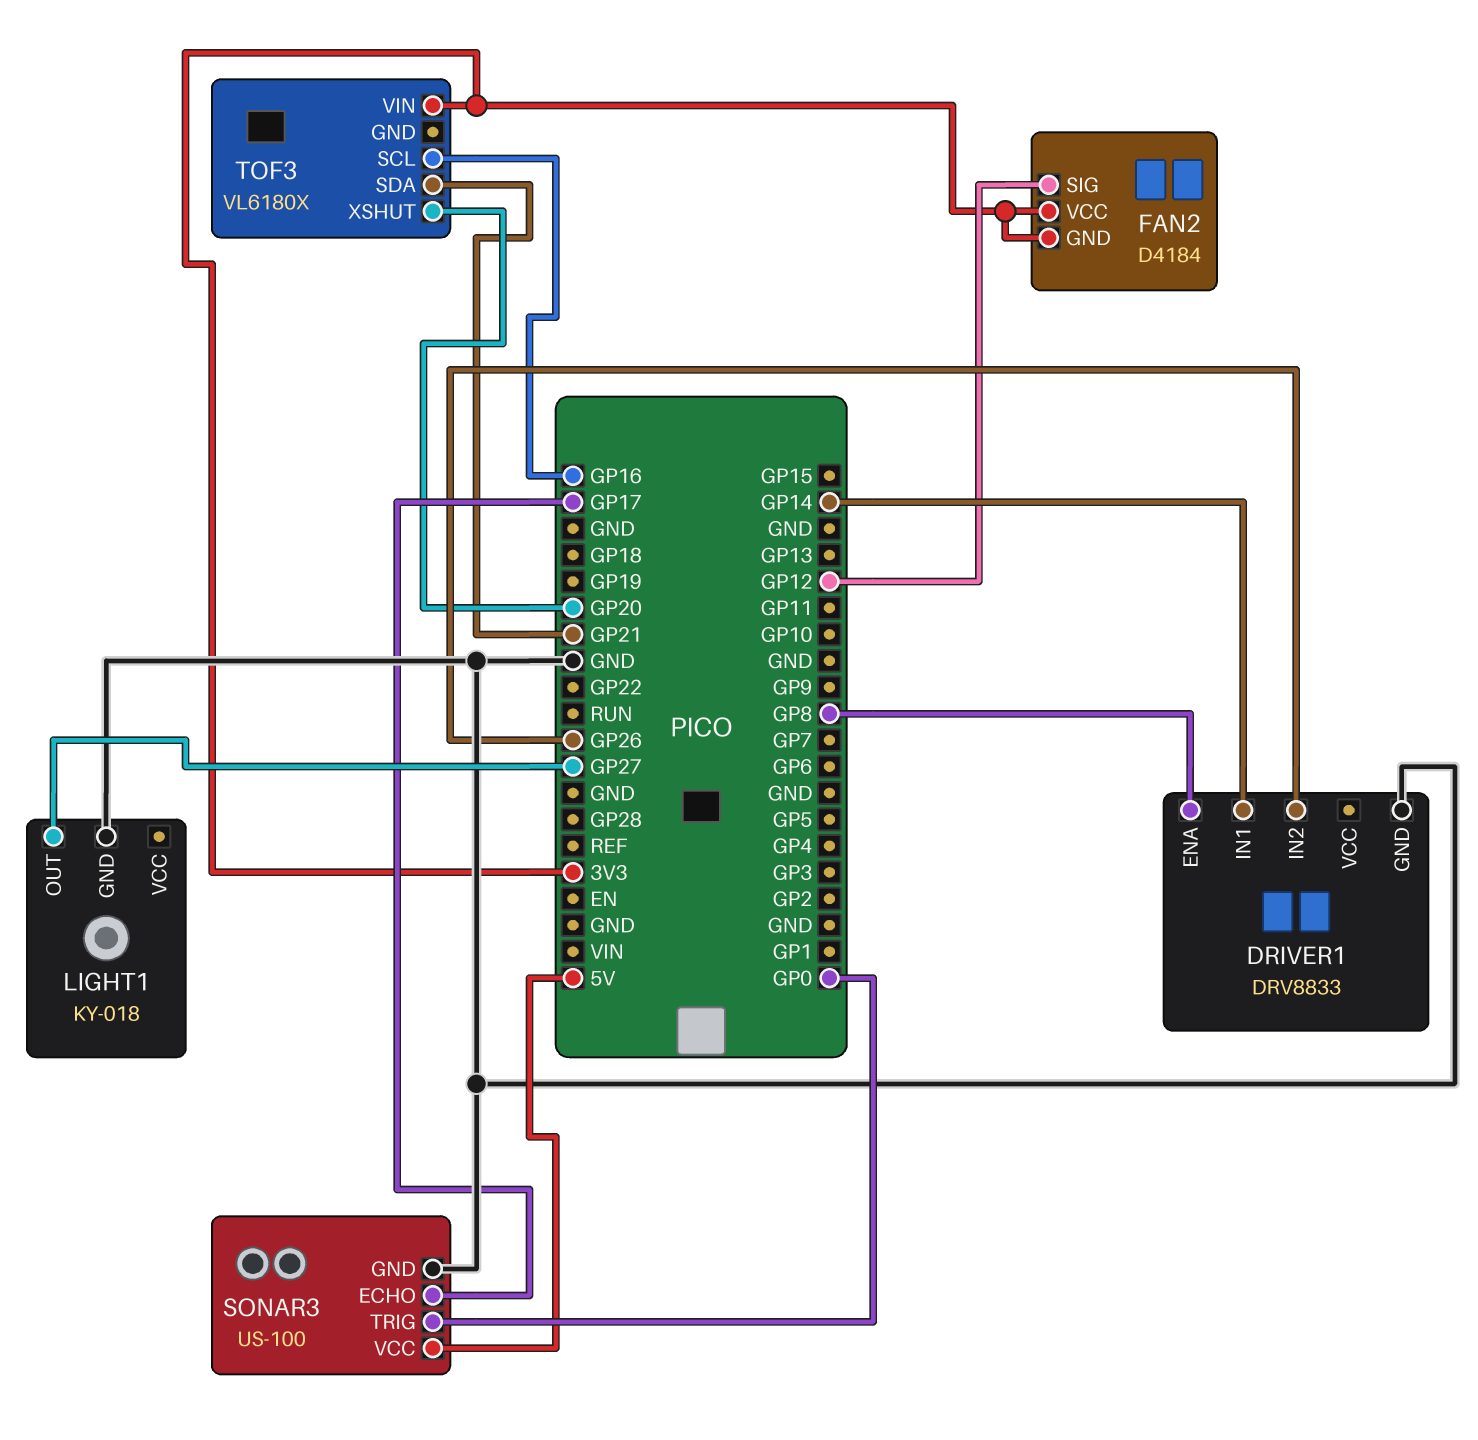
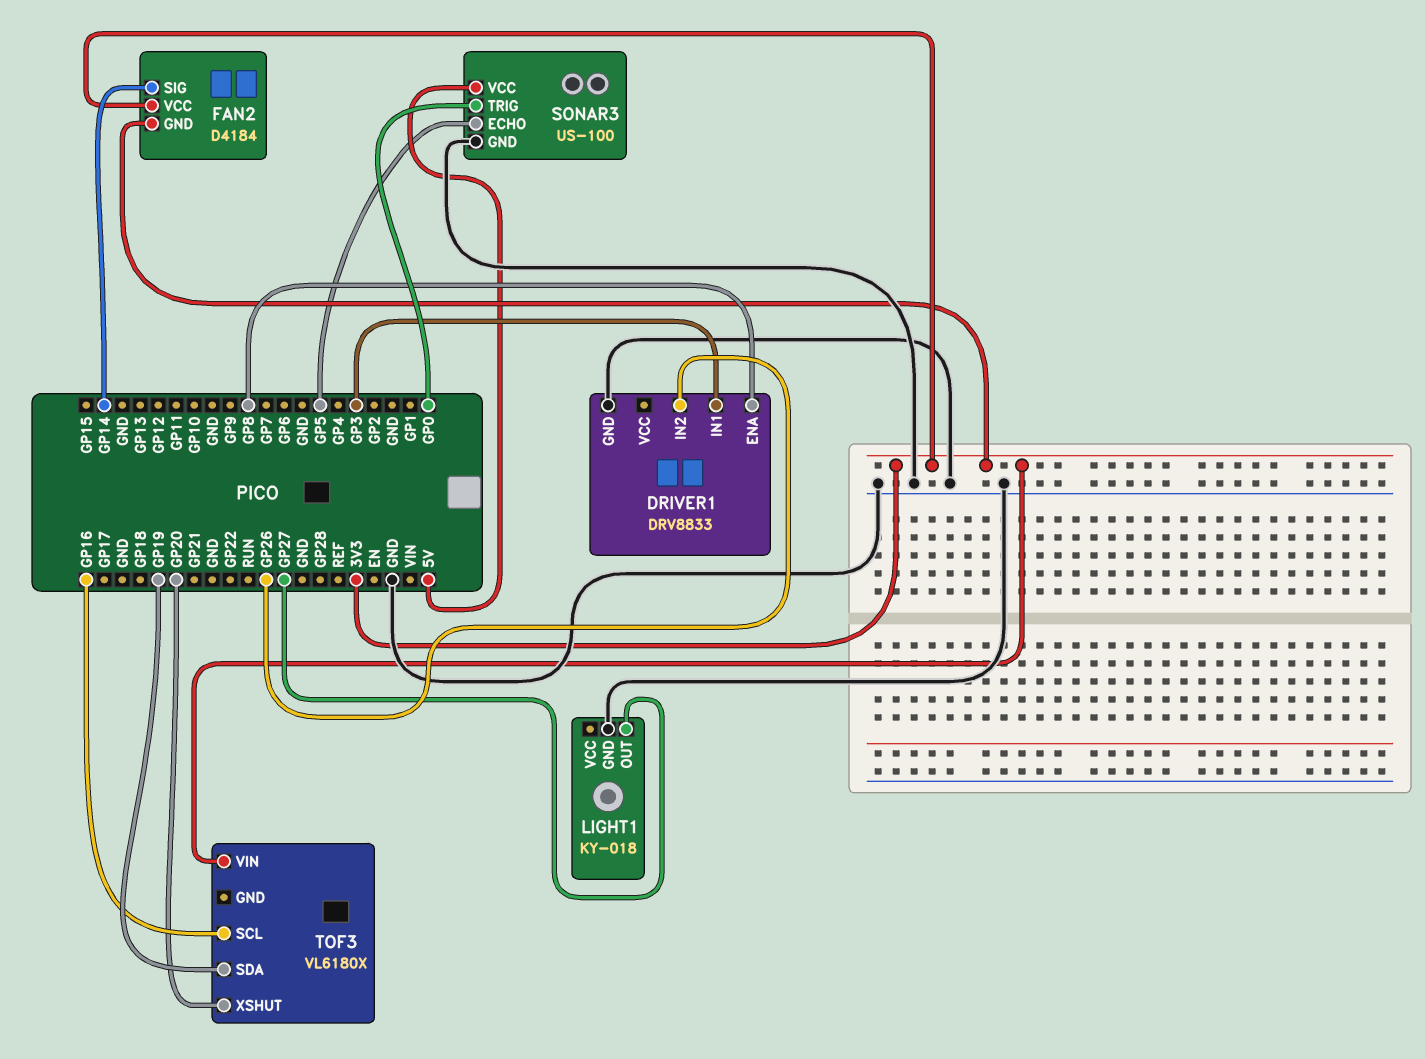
DRIVER1 pin IN1: GP14 -> GP3
FAN2 pin SIG: GP12 -> GP14
SONAR3 pin ECHO: GP17 -> GP5
TOF3 pin SDA: GP21 -> GP19

